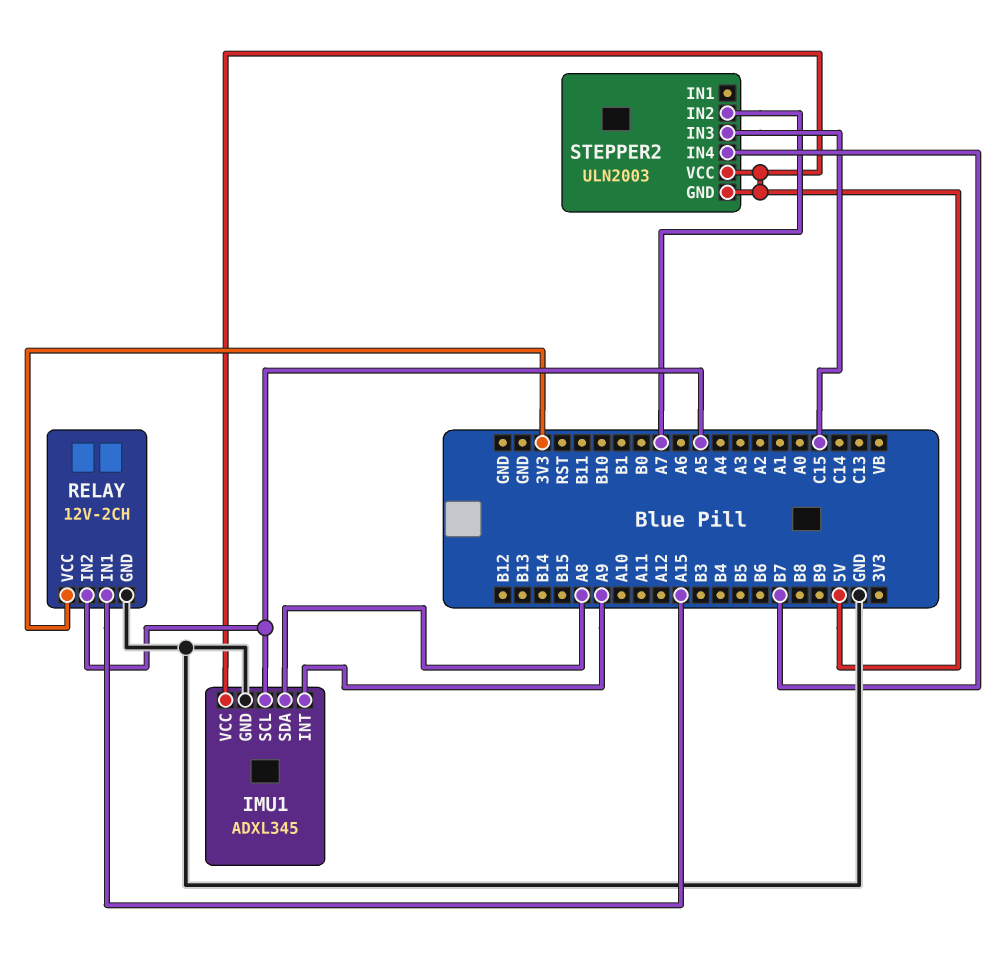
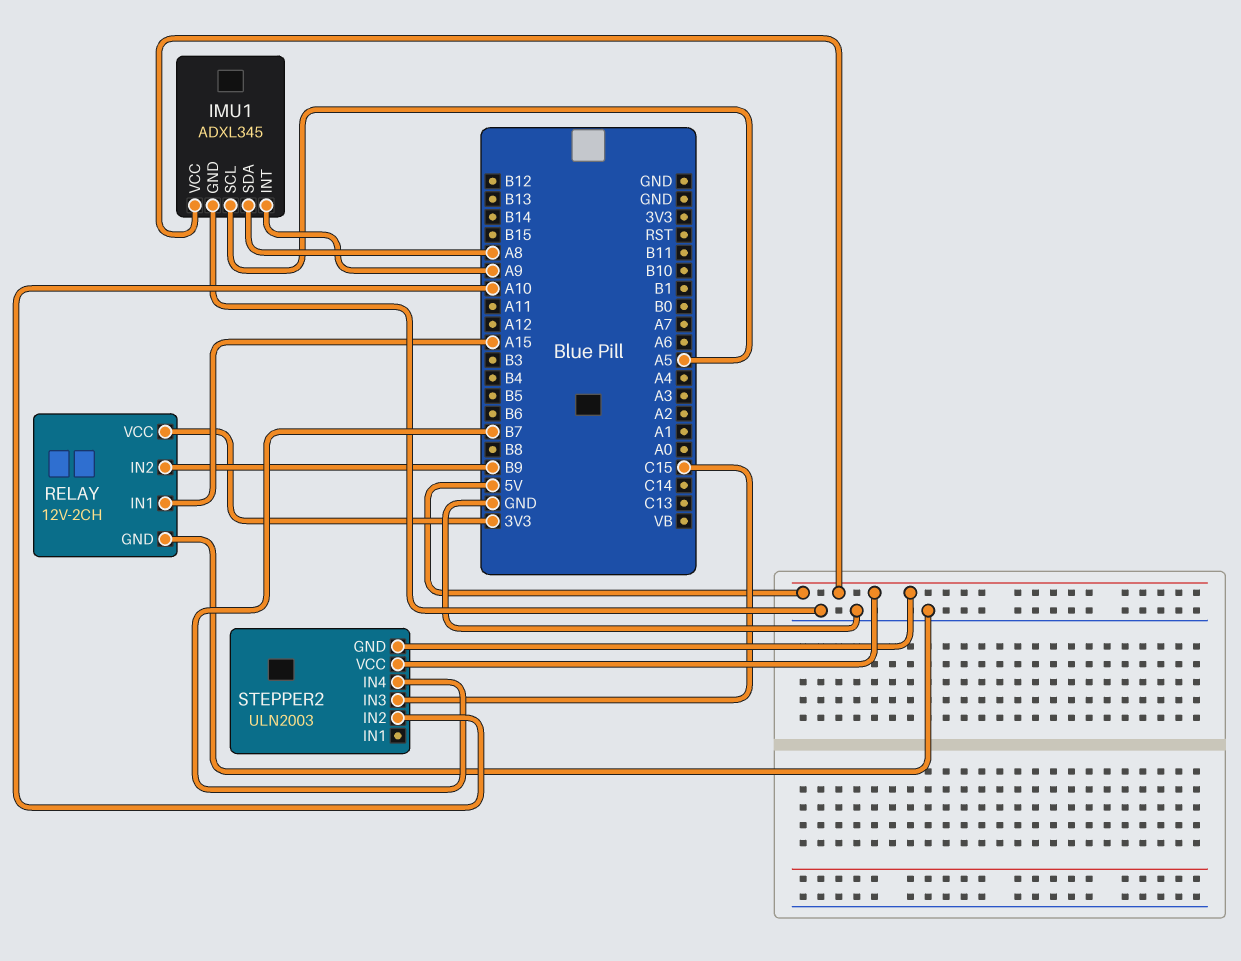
RELAY pin IN2: A5 -> B9
STEPPER2 pin IN2: A7 -> A10

